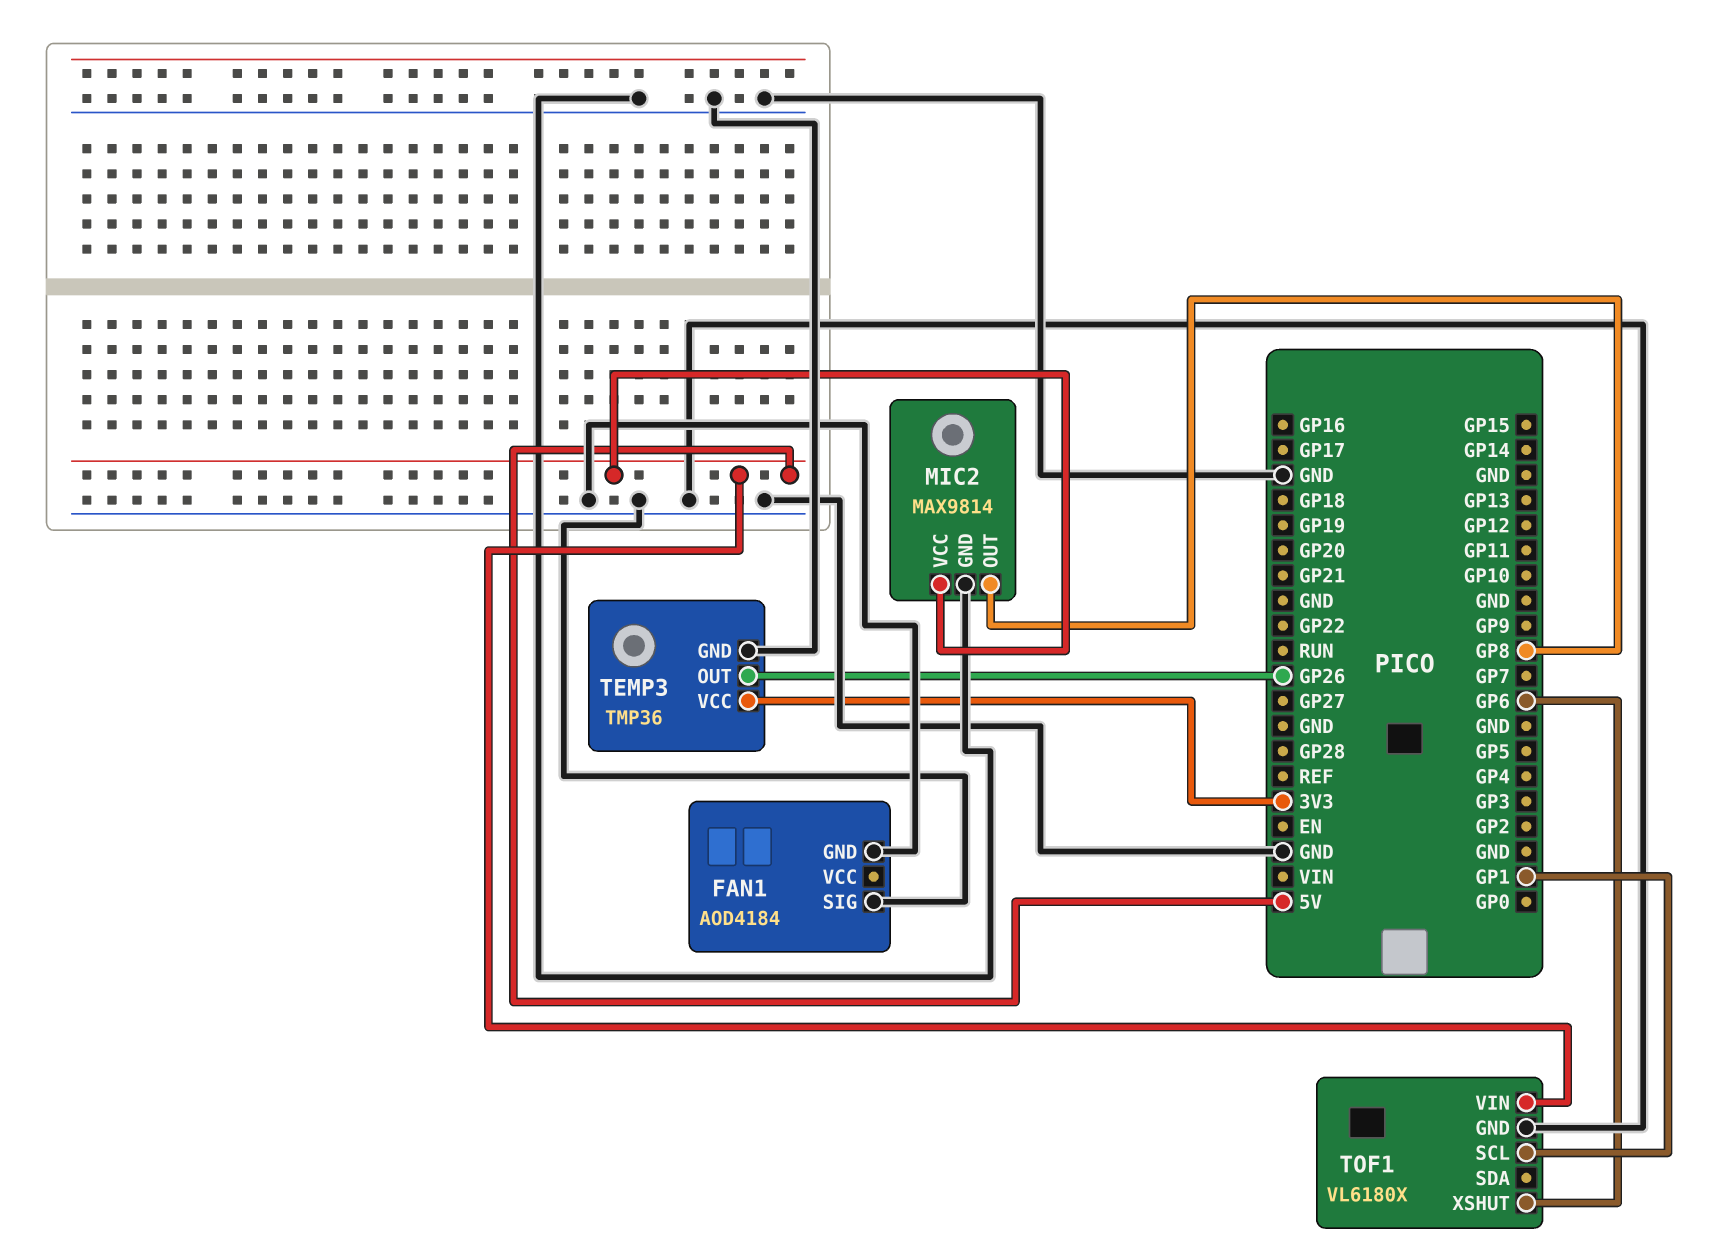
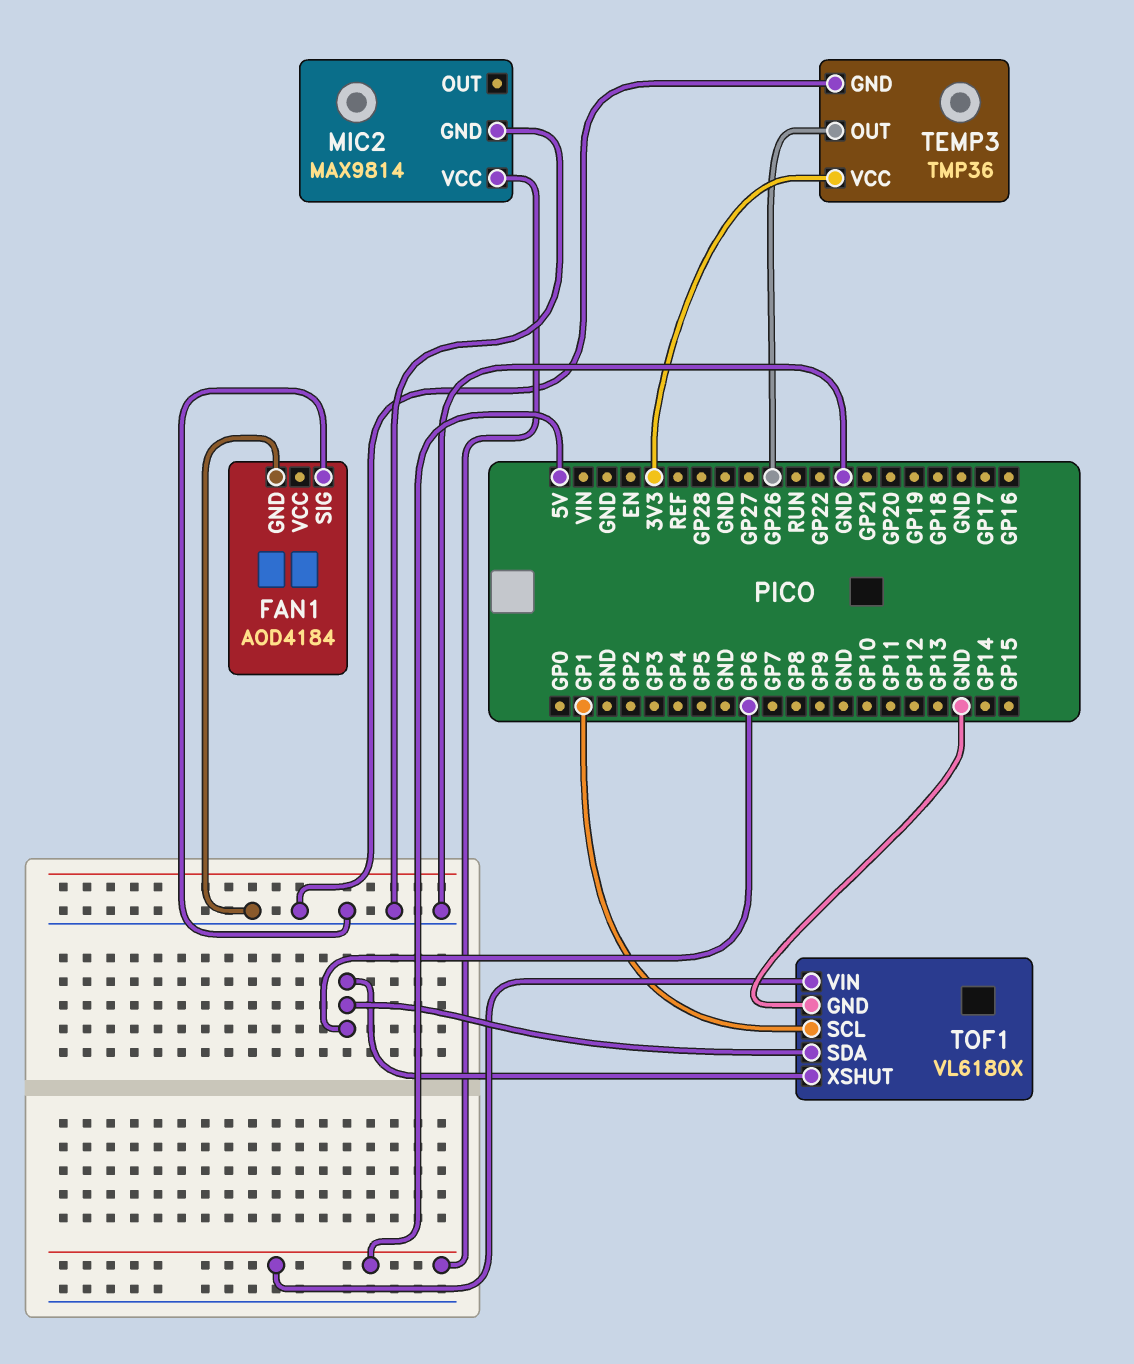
MIC2 pin OUT: GP8 -> none
TOF1 pin SDA: none -> GP6

